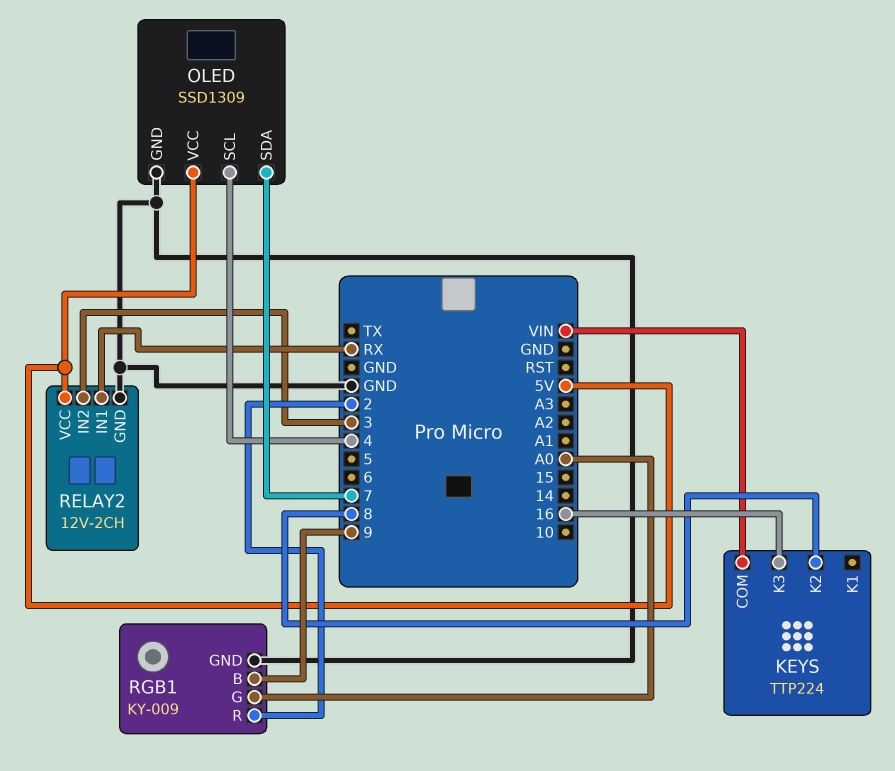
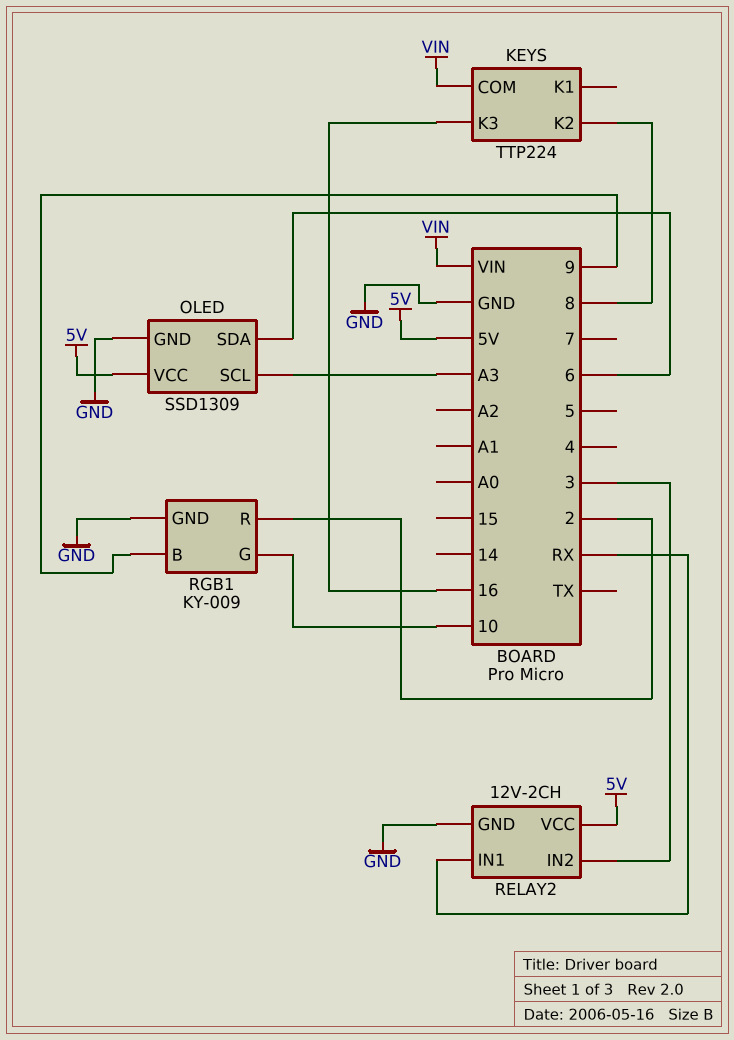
OLED pin SCL: 4 -> A3
OLED pin SDA: 7 -> 6
RGB1 pin G: A0 -> 10

